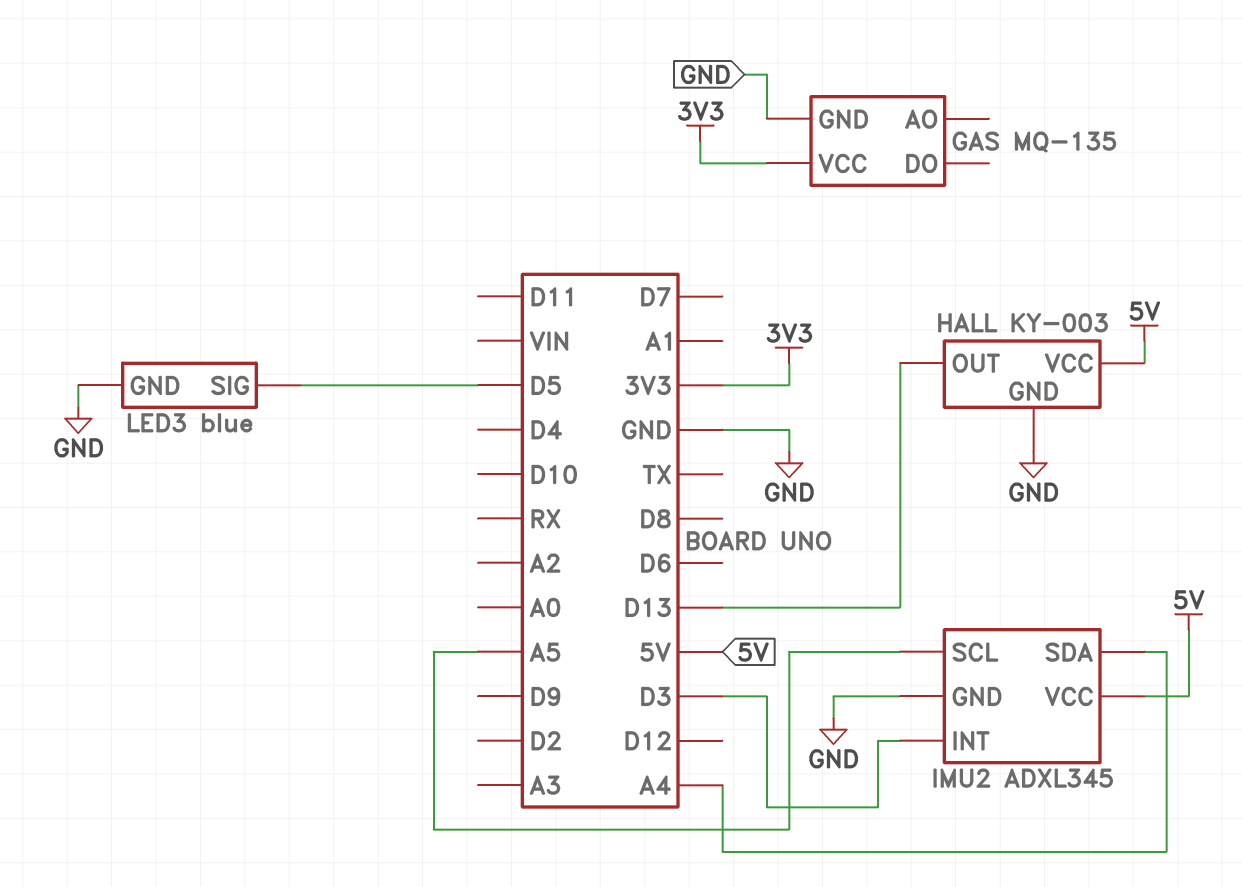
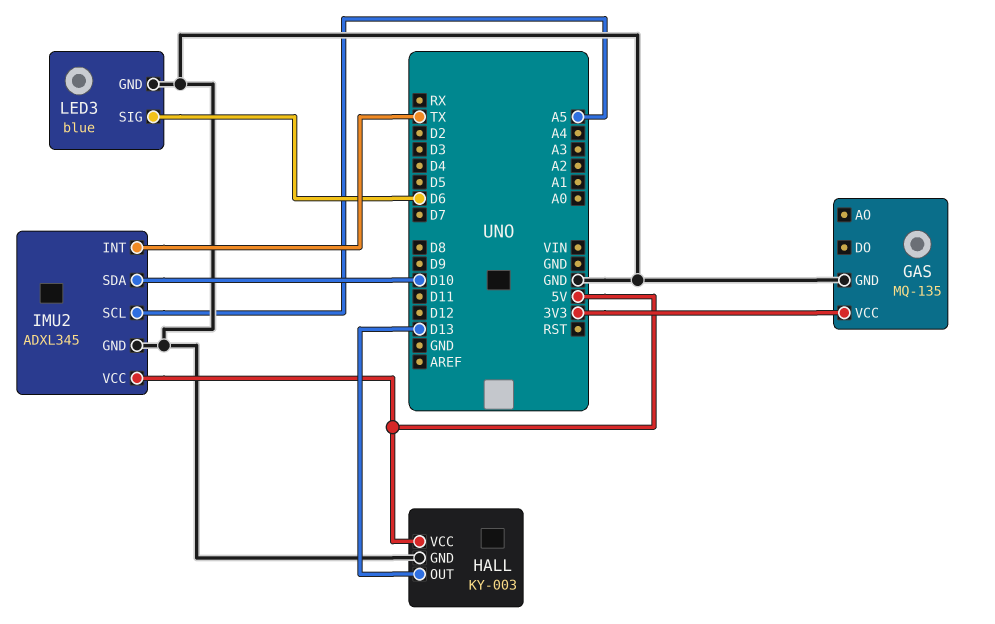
IMU2 pin INT: D3 -> TX
IMU2 pin SDA: A4 -> D10
LED3 pin SIG: D5 -> D6

